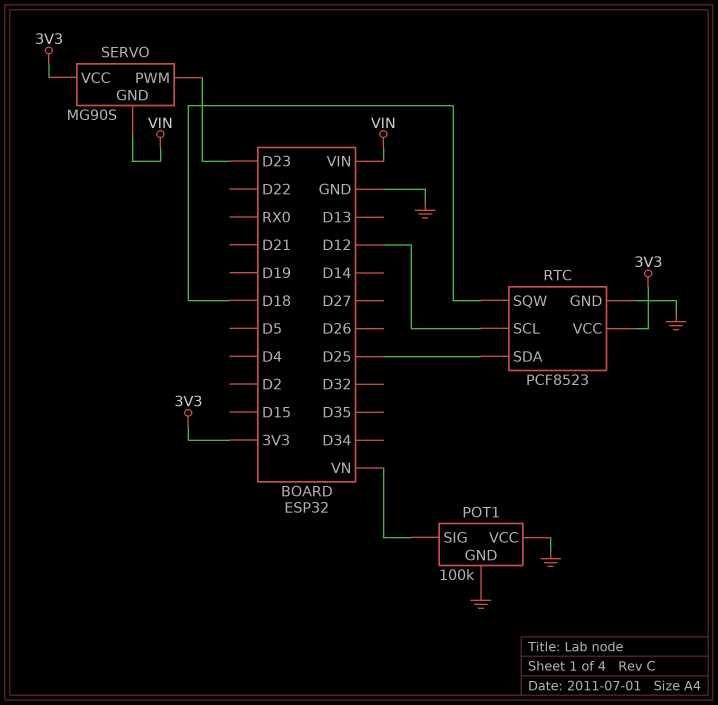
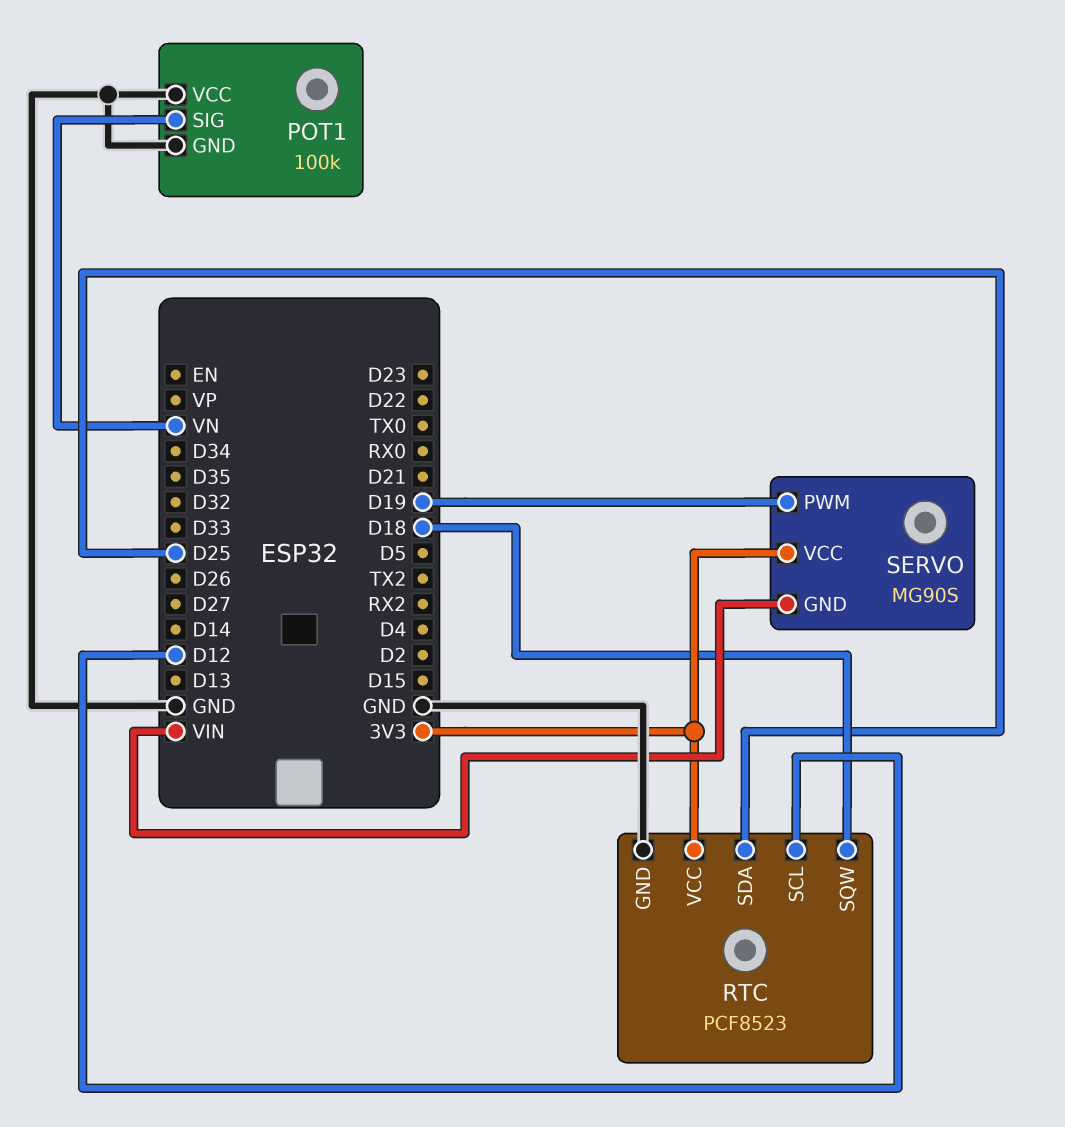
SERVO pin PWM: D23 -> D19

